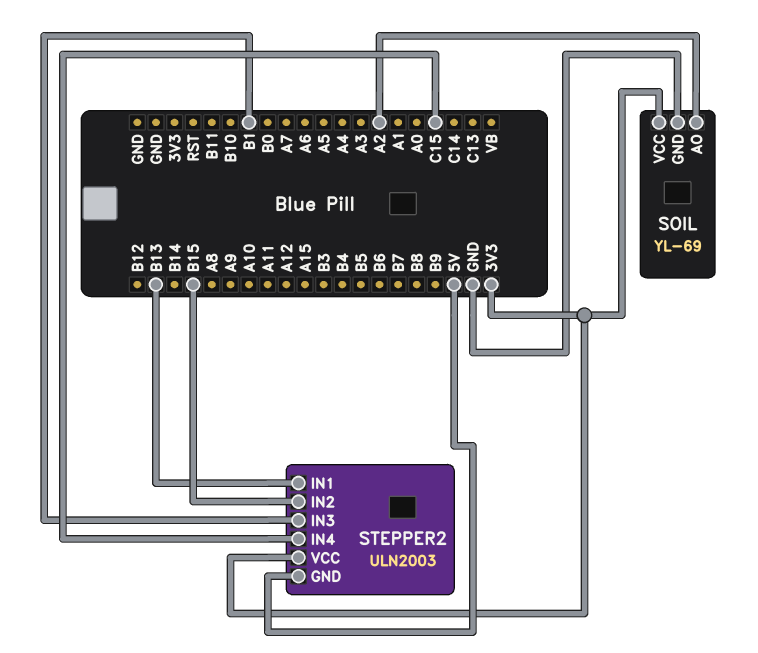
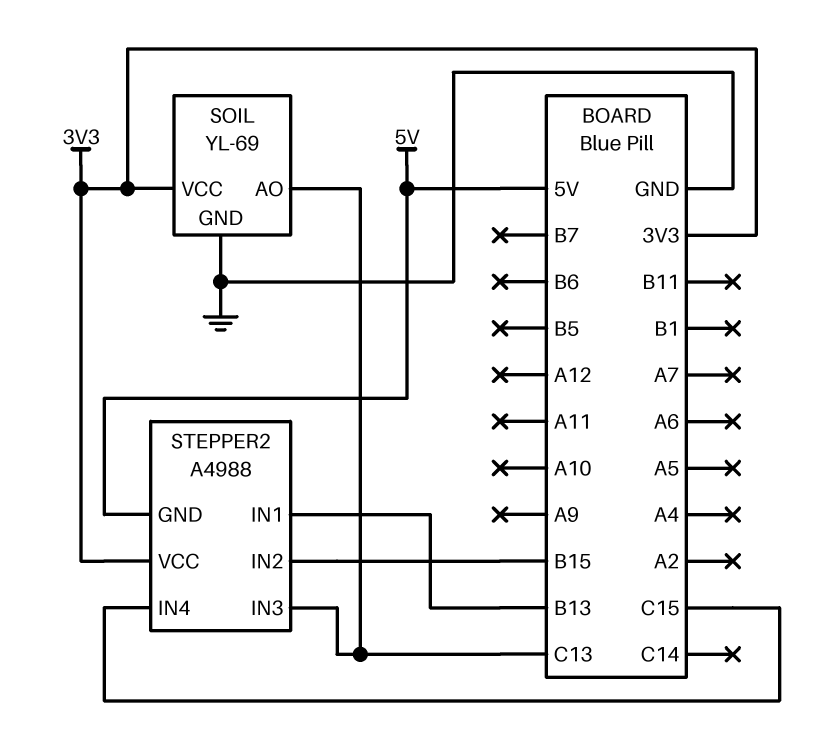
SOIL pin AO: A2 -> C13
STEPPER2: ULN2003 -> A4988
STEPPER2 pin IN3: B1 -> C13

